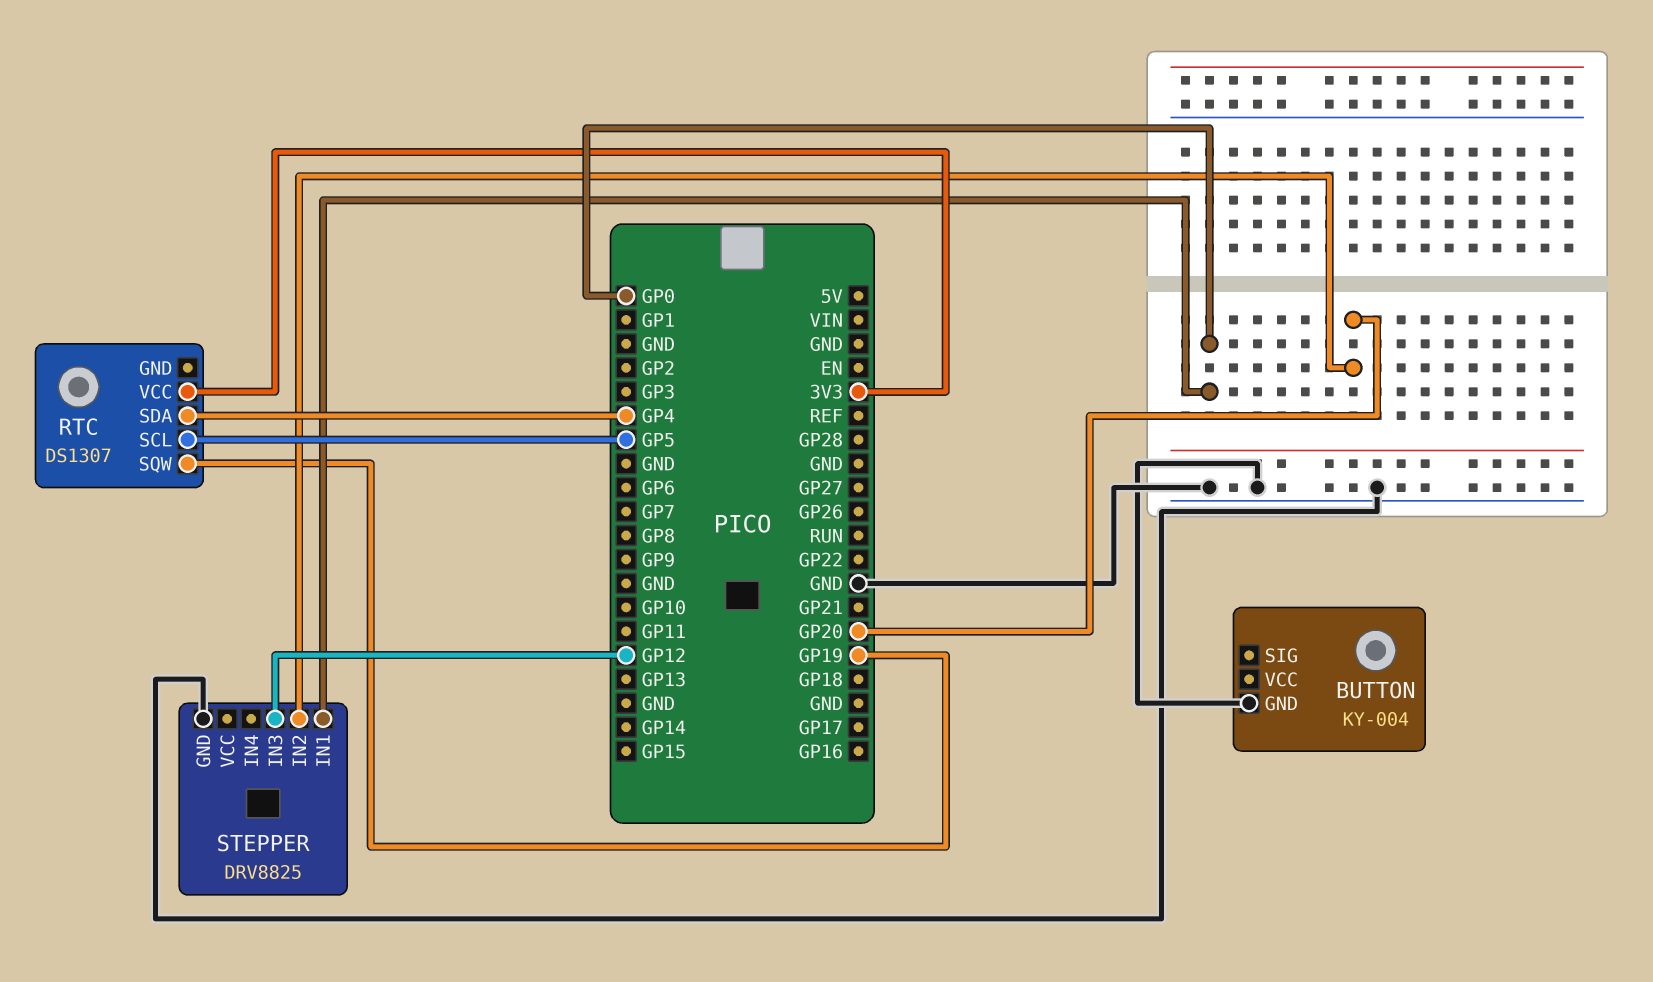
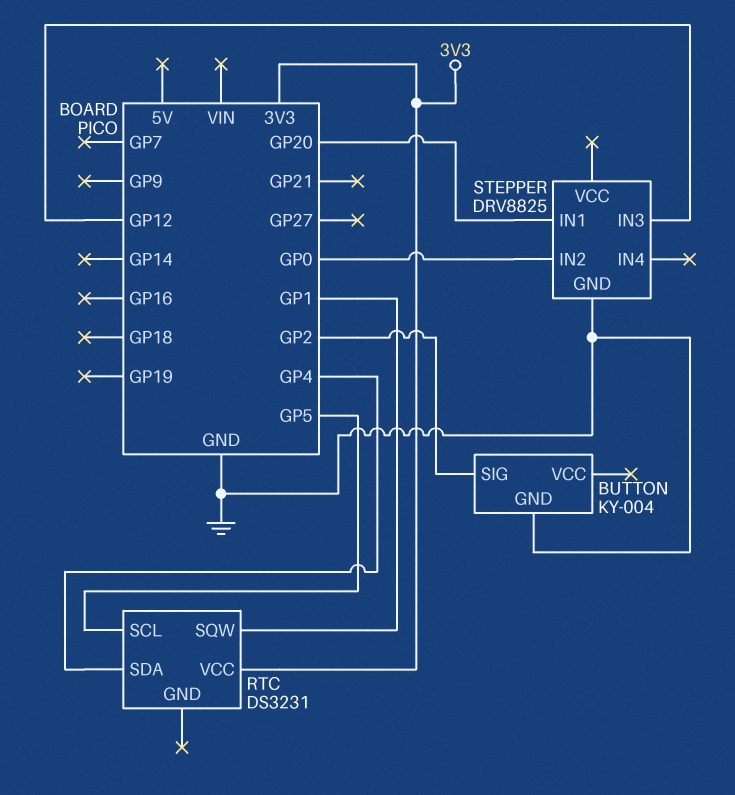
BUTTON pin SIG: none -> GP2
RTC: DS1307 -> DS3231
RTC pin SQW: GP19 -> GP1
STEPPER pin IN1: GP0 -> GP20
STEPPER pin IN2: GP20 -> GP0

